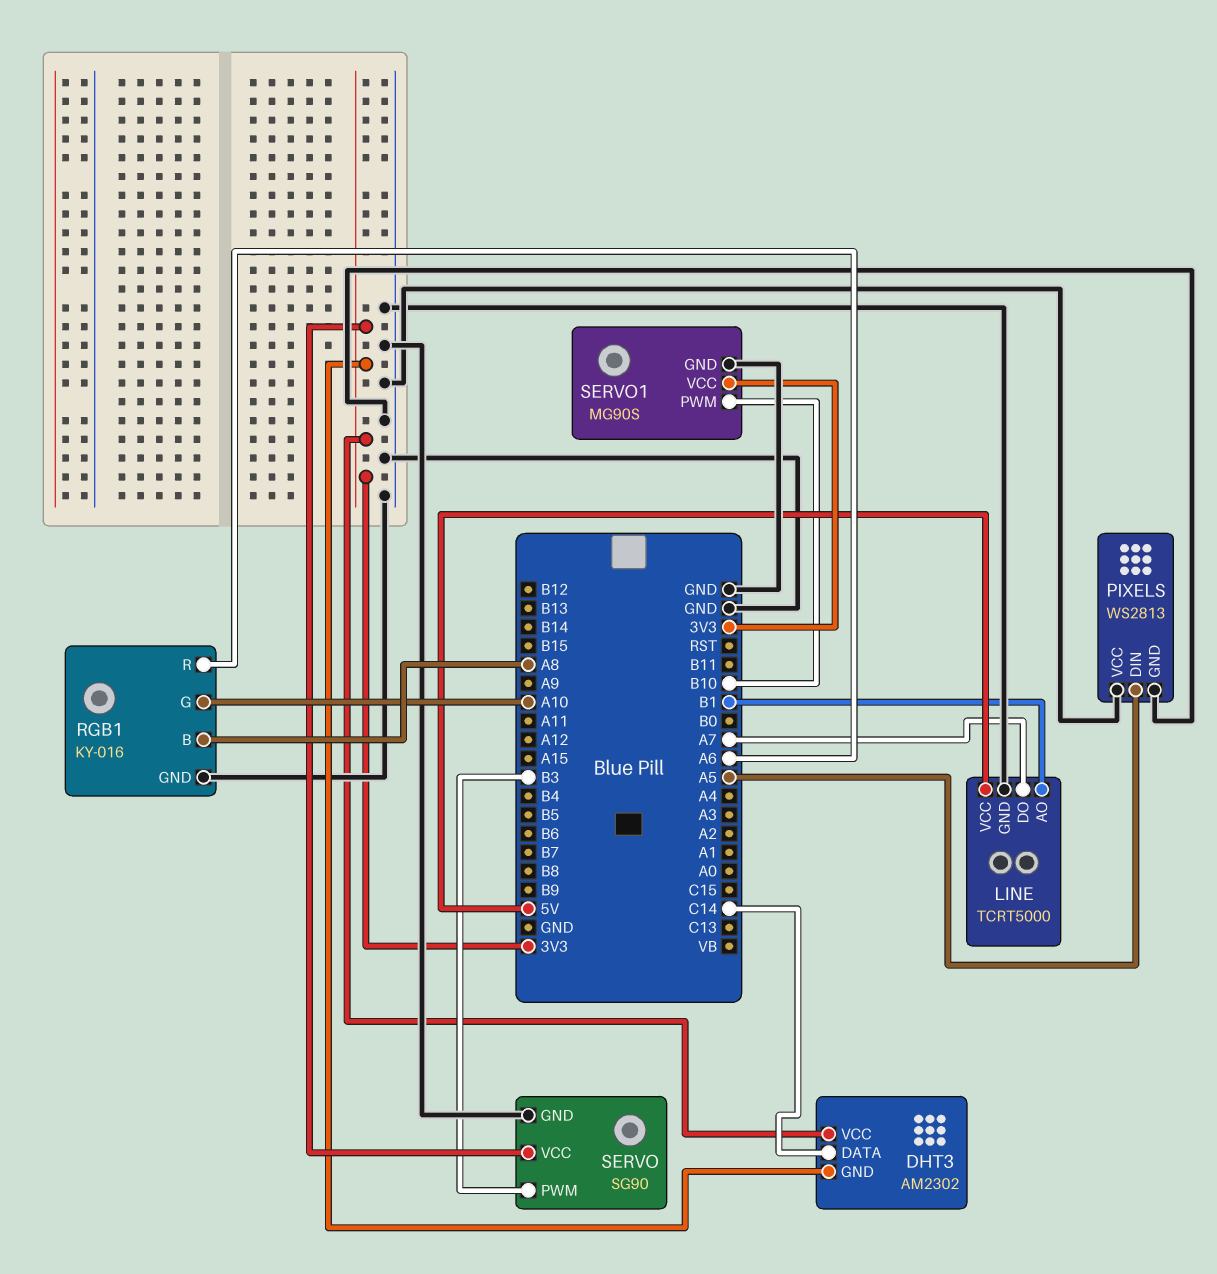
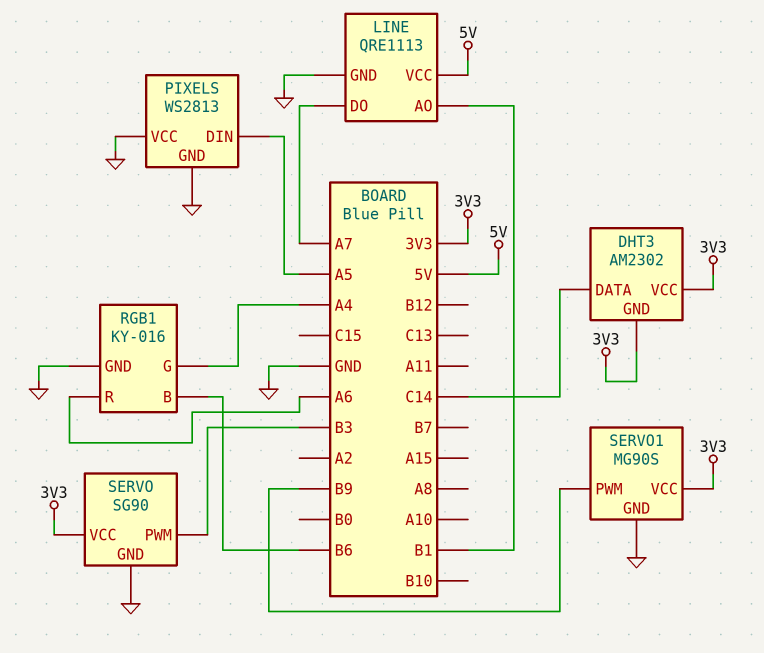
LINE: TCRT5000 -> QRE1113
RGB1 pin B: A8 -> B6
RGB1 pin G: A10 -> A4
SERVO1 pin PWM: B10 -> B9

